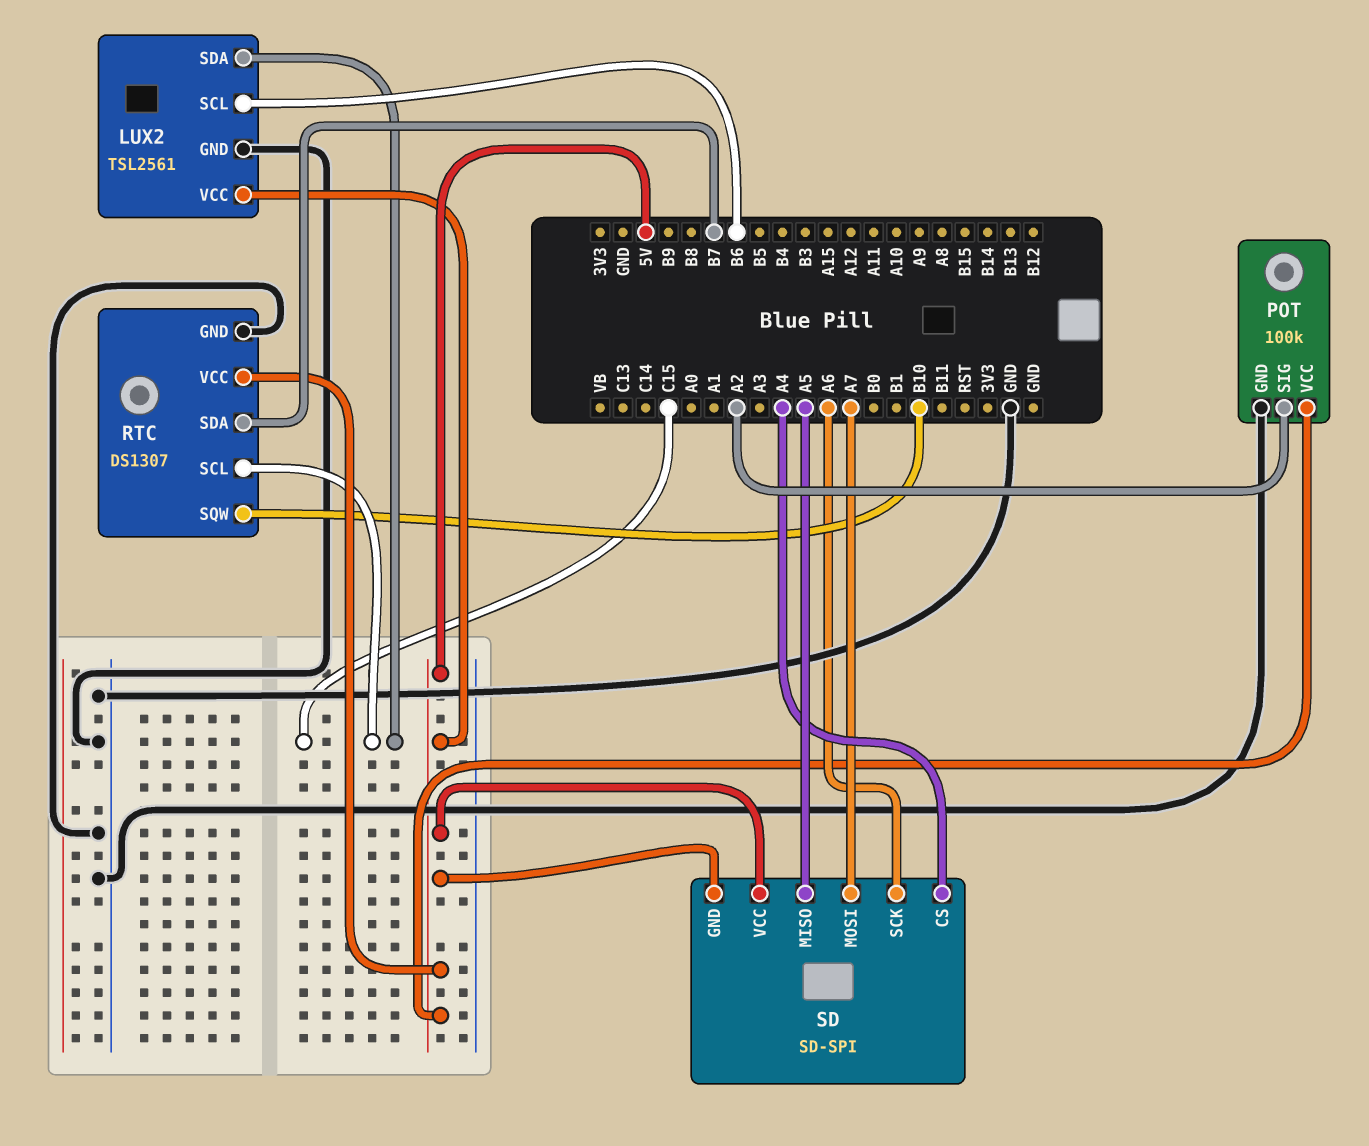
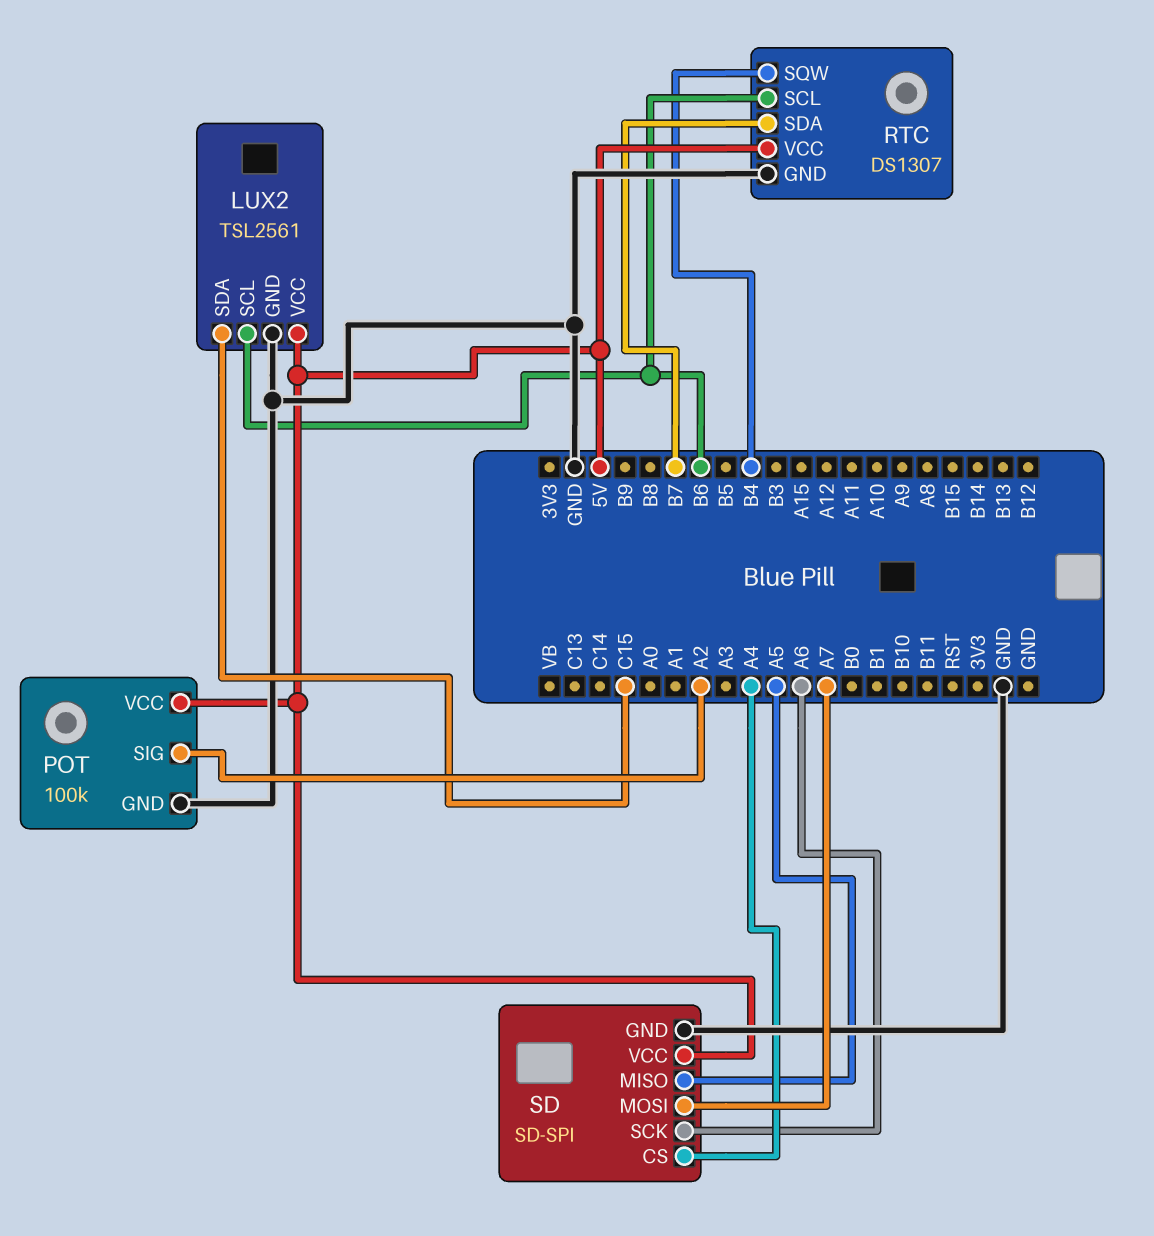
RTC pin SCL: C15 -> B6
RTC pin SQW: B10 -> B4
SD pin GND: 5V -> GND

